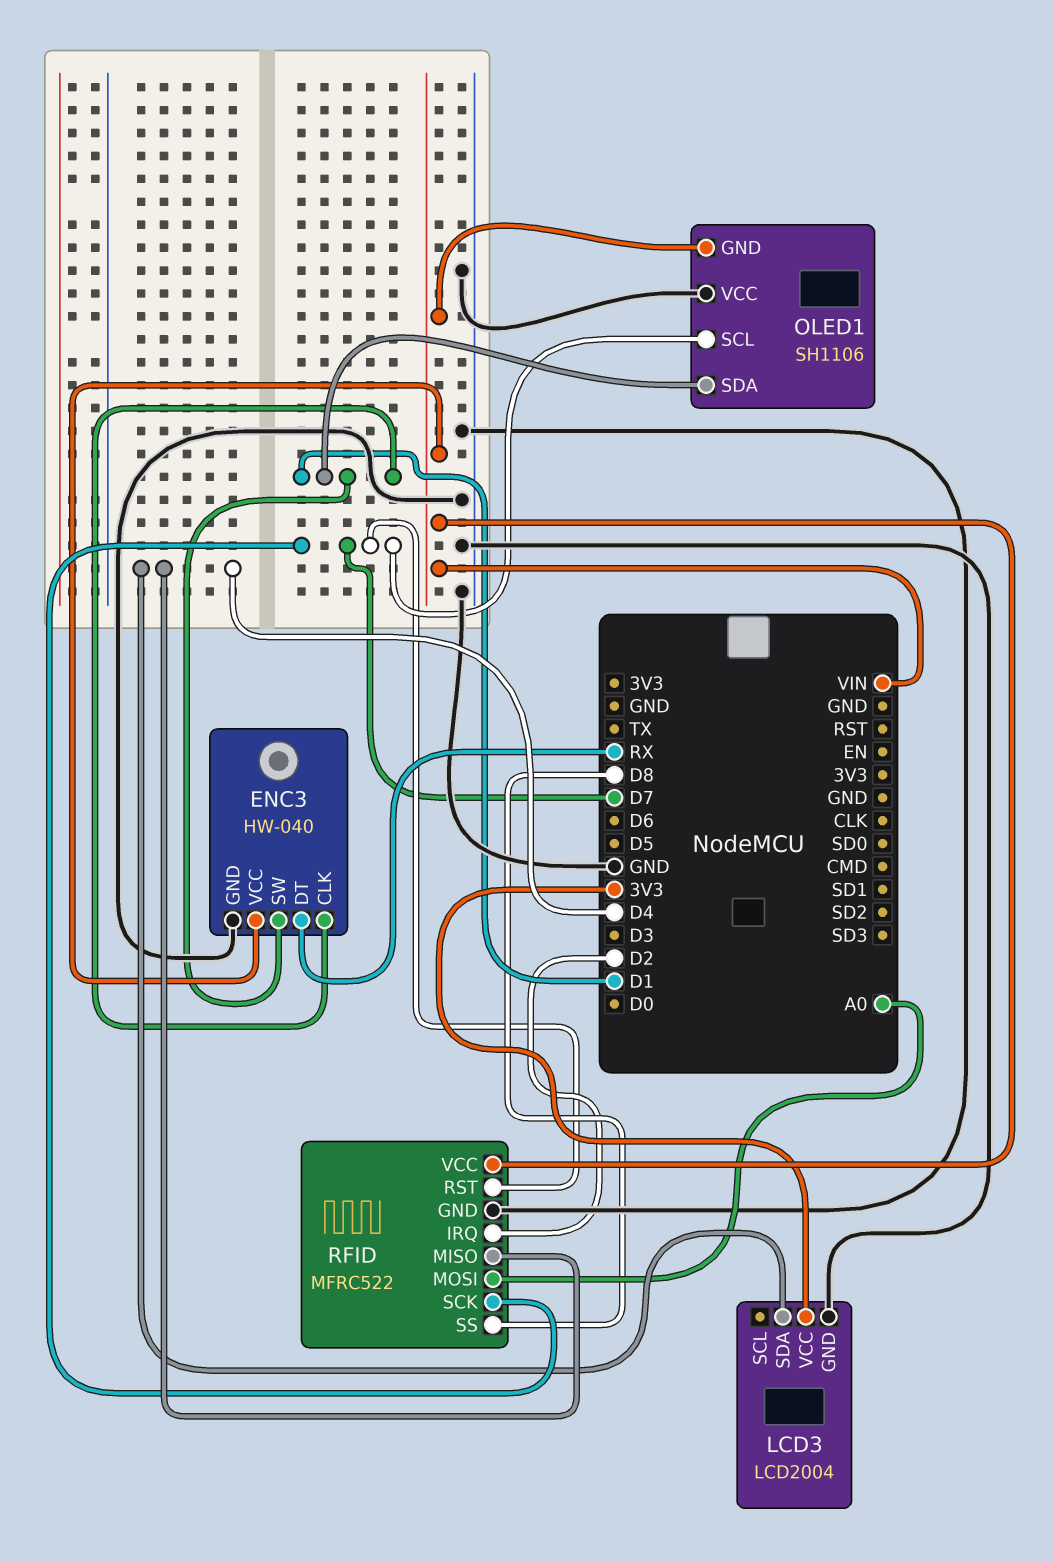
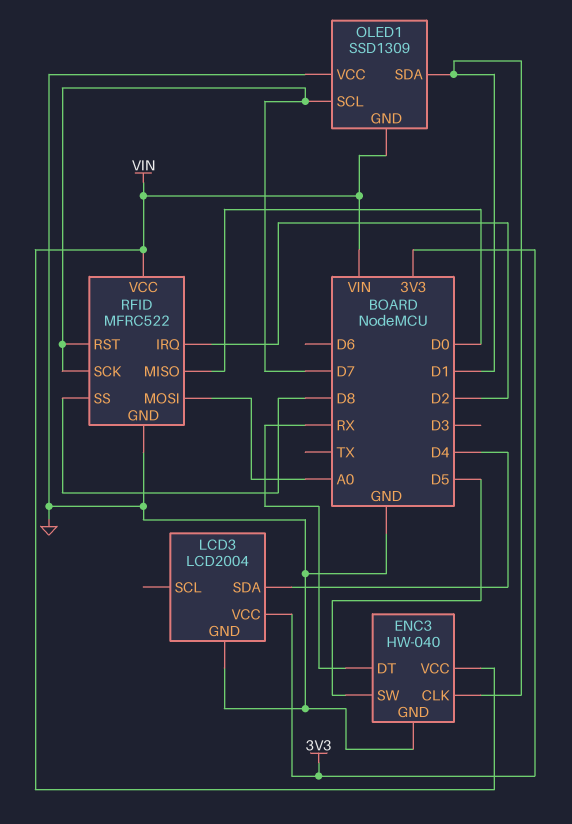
ENC3 pin SW: D1 -> D5
OLED1: SH1106 -> SSD1309
RFID pin MISO: D4 -> D0

